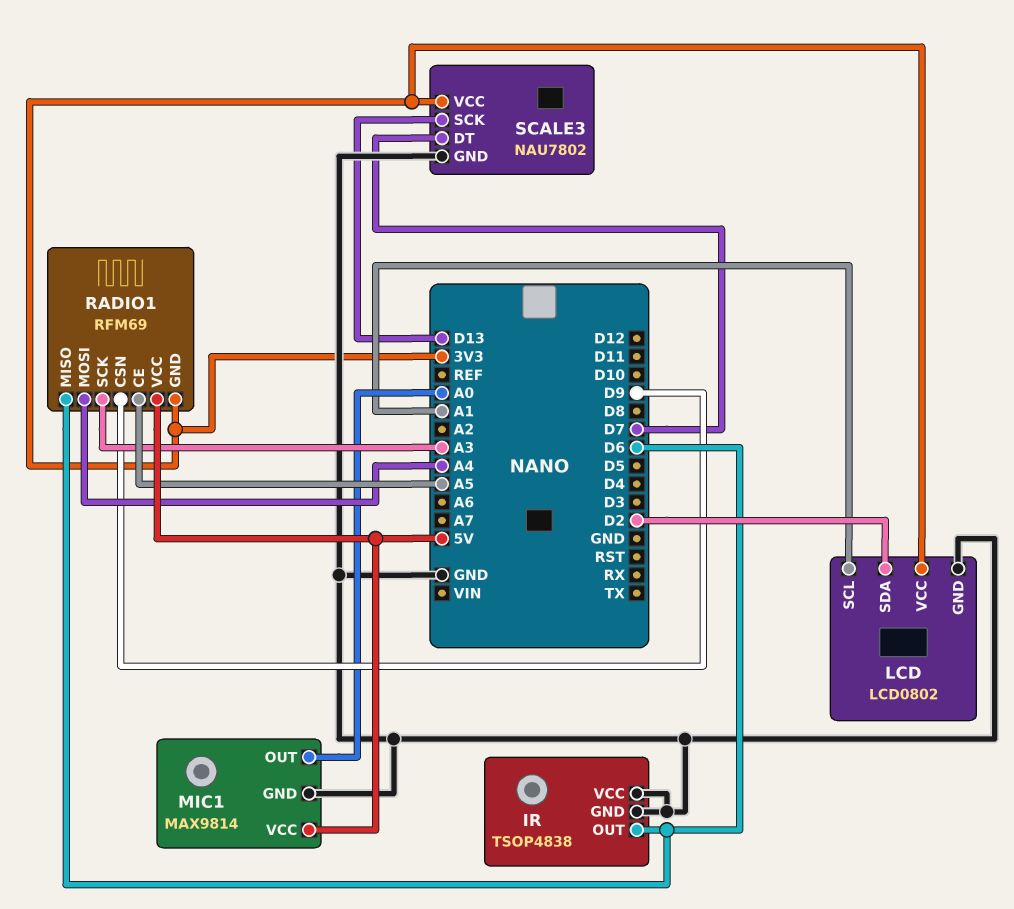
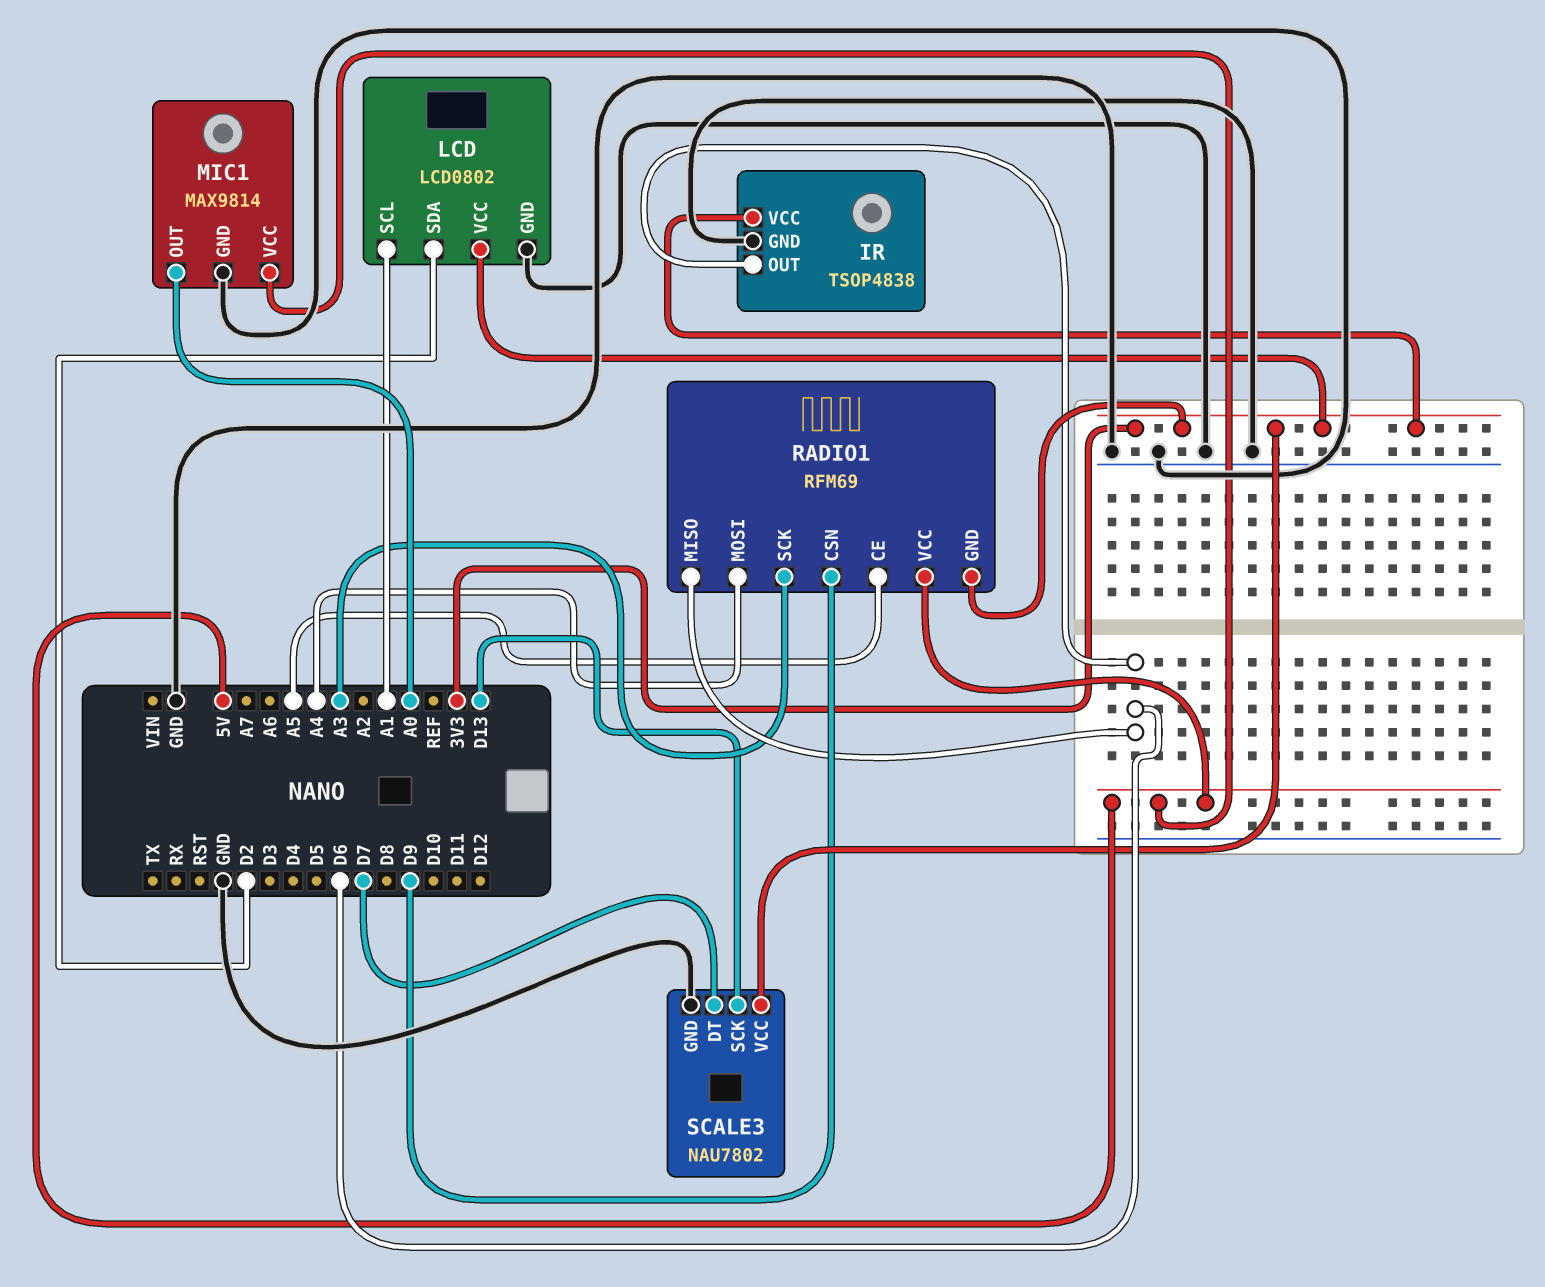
IR pin VCC: GND -> 3V3

